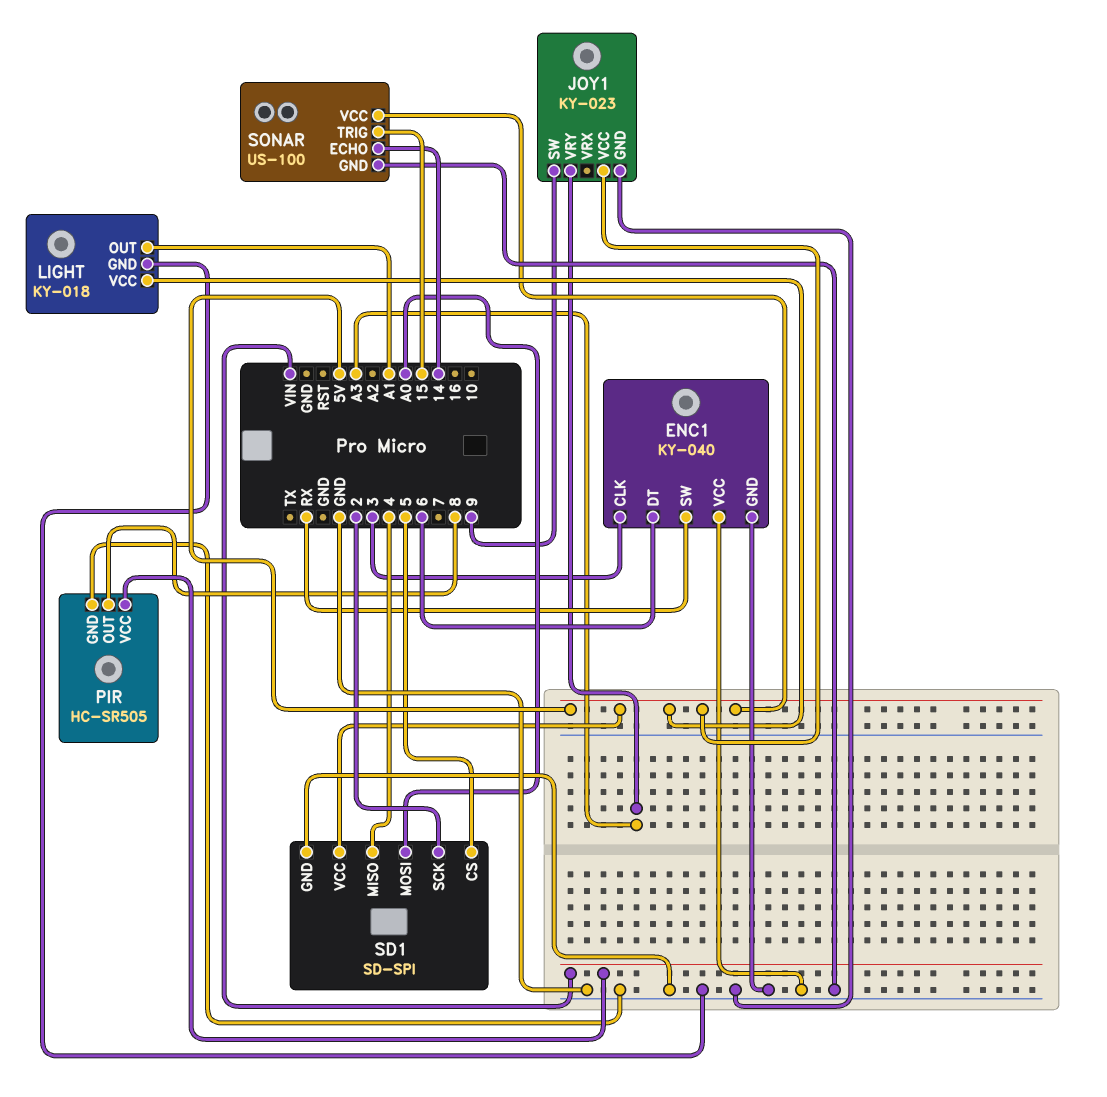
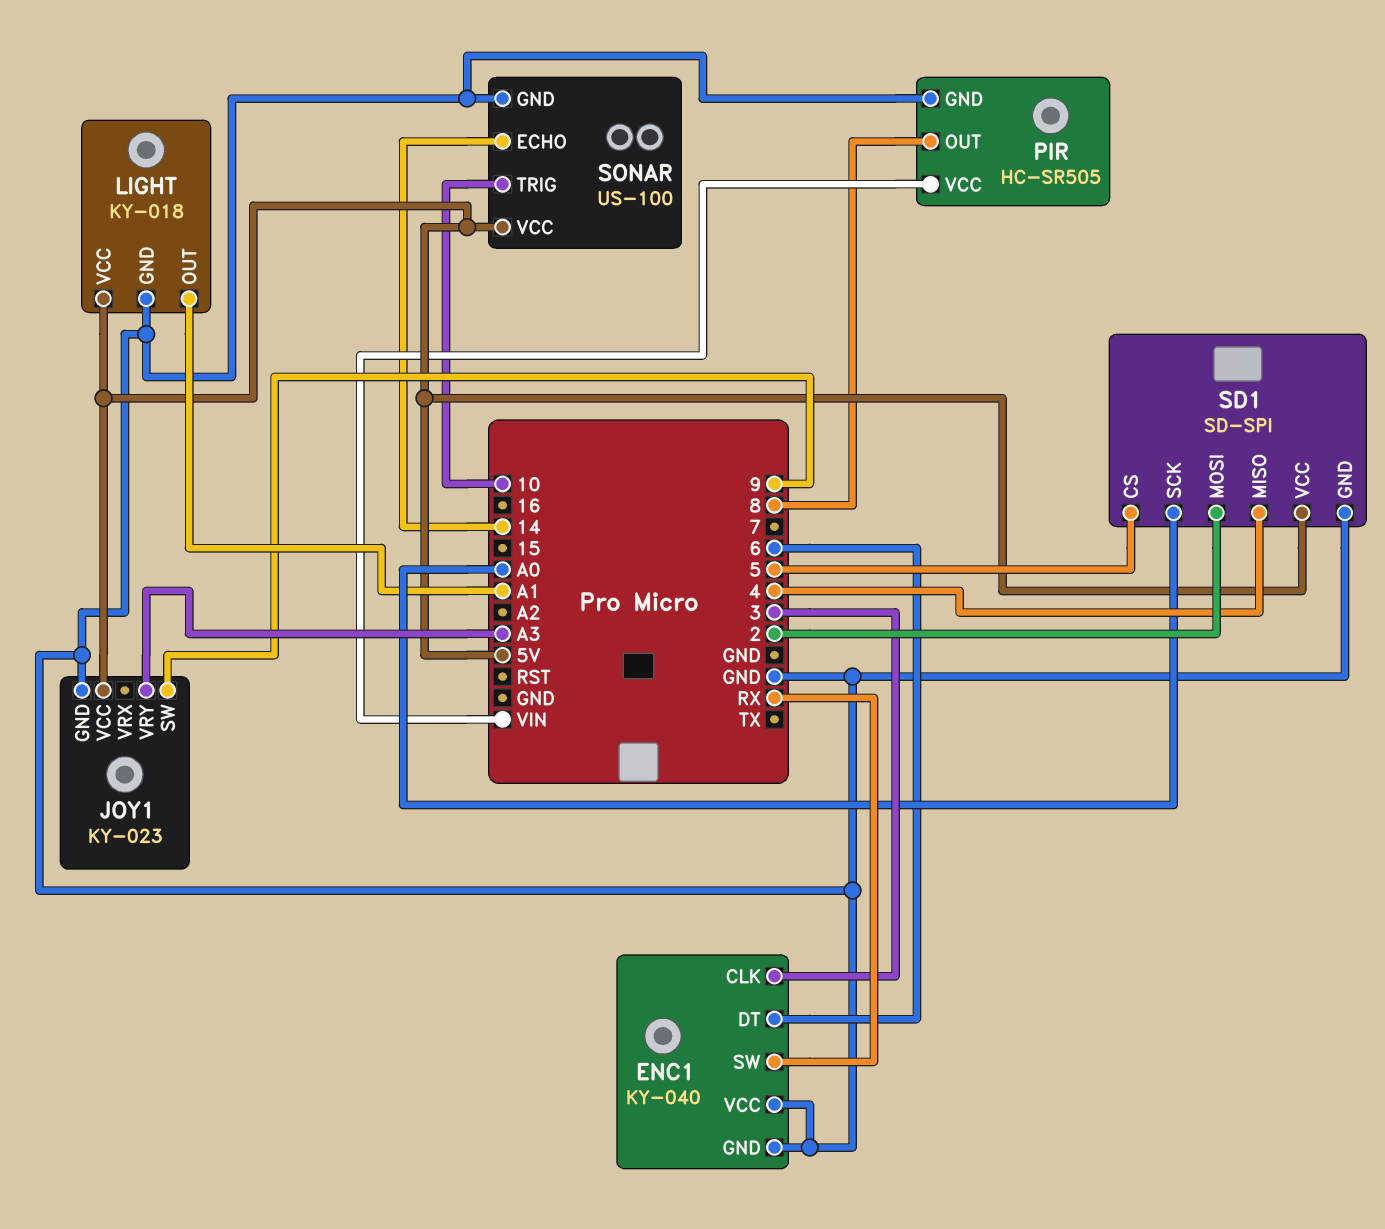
SD1 pin MOSI: A0 -> 2
SD1 pin SCK: 2 -> A0
SONAR pin TRIG: 15 -> 10

